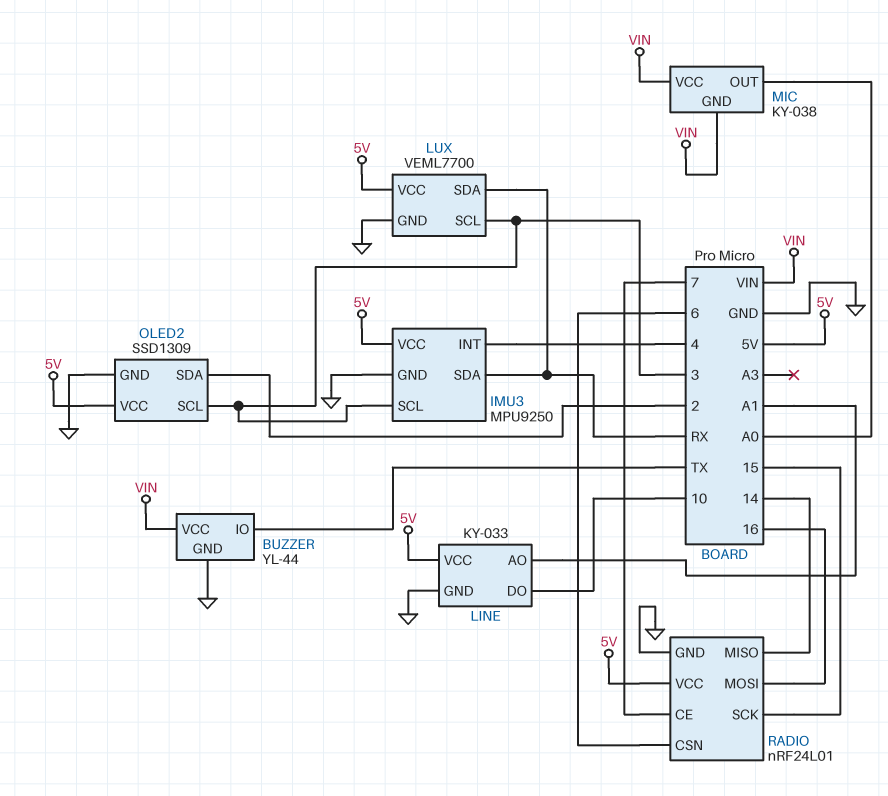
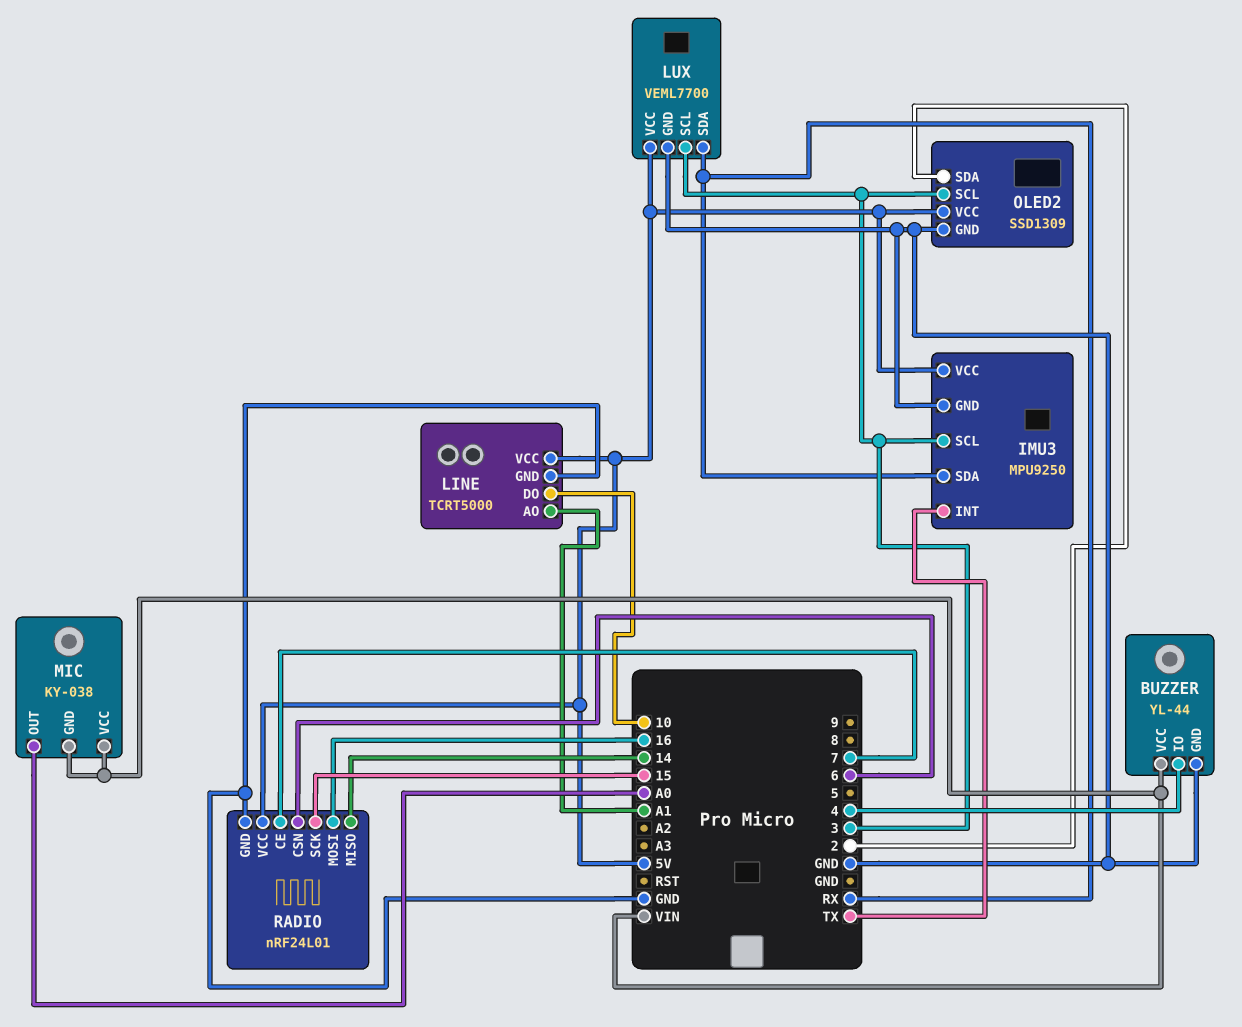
BUZZER pin IO: TX -> 4
IMU3 pin INT: 4 -> TX
LINE: KY-033 -> TCRT5000

